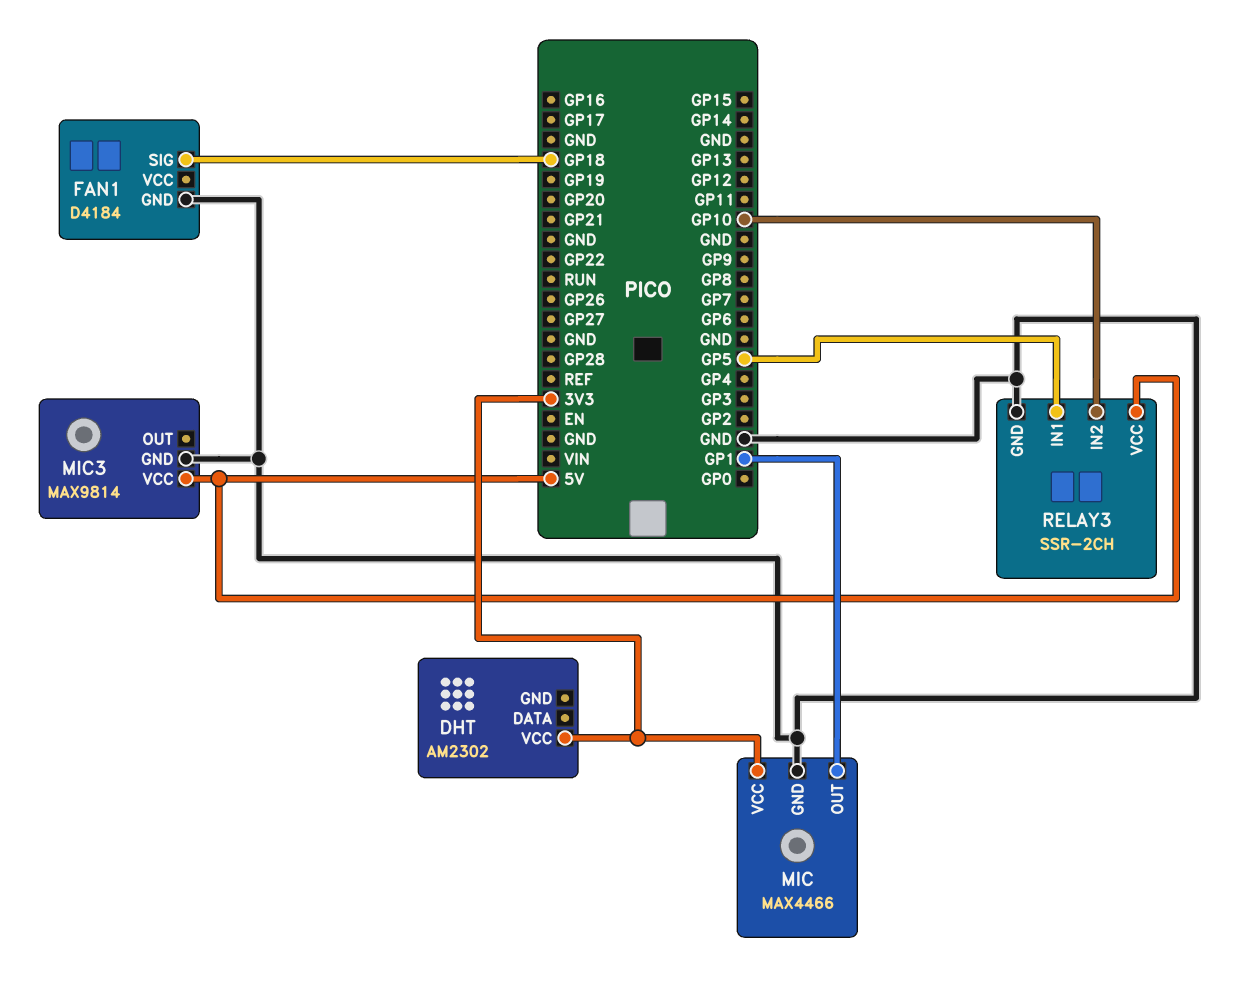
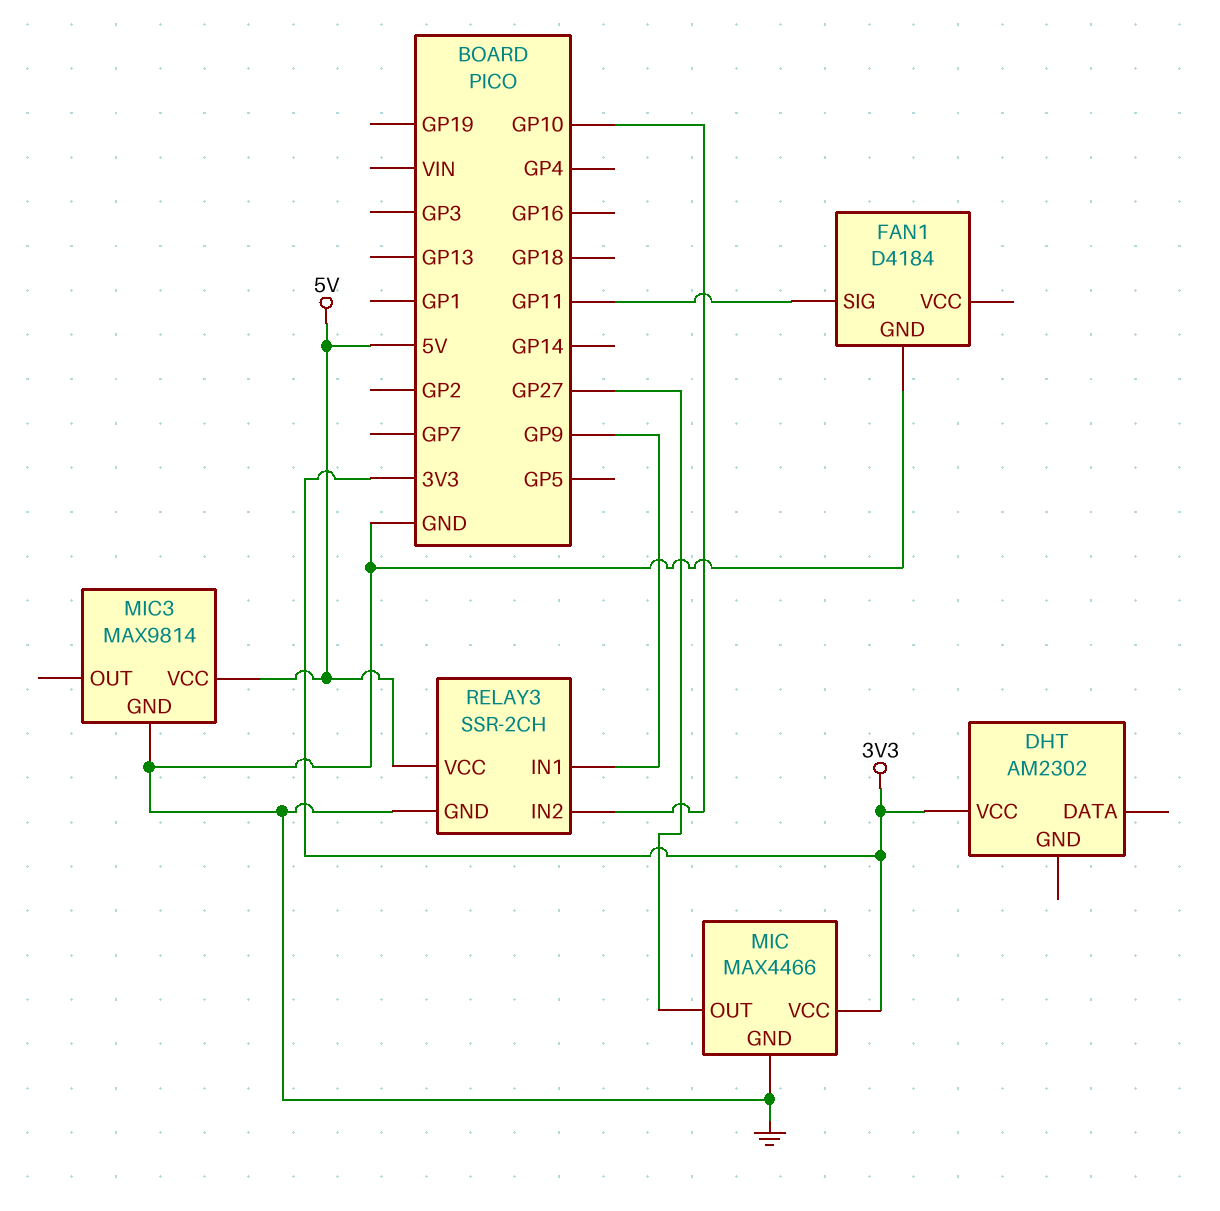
FAN1 pin SIG: GP18 -> GP11
MIC pin OUT: GP1 -> GP27
RELAY3 pin IN1: GP5 -> GP9

